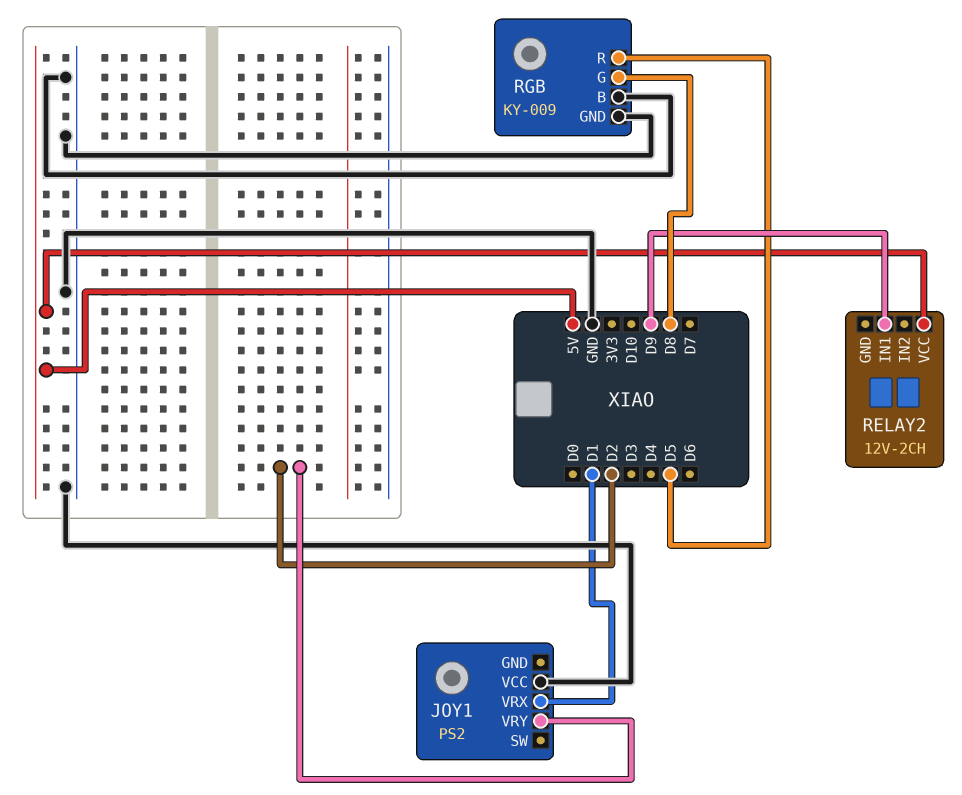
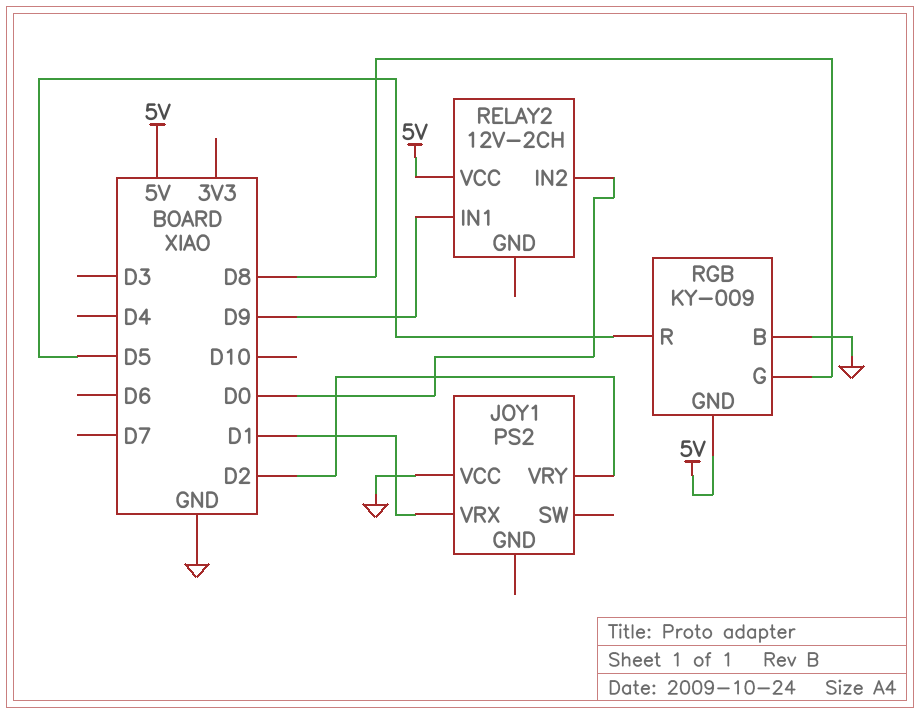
RELAY2 pin IN2: none -> D0
RGB pin GND: GND -> 5V

